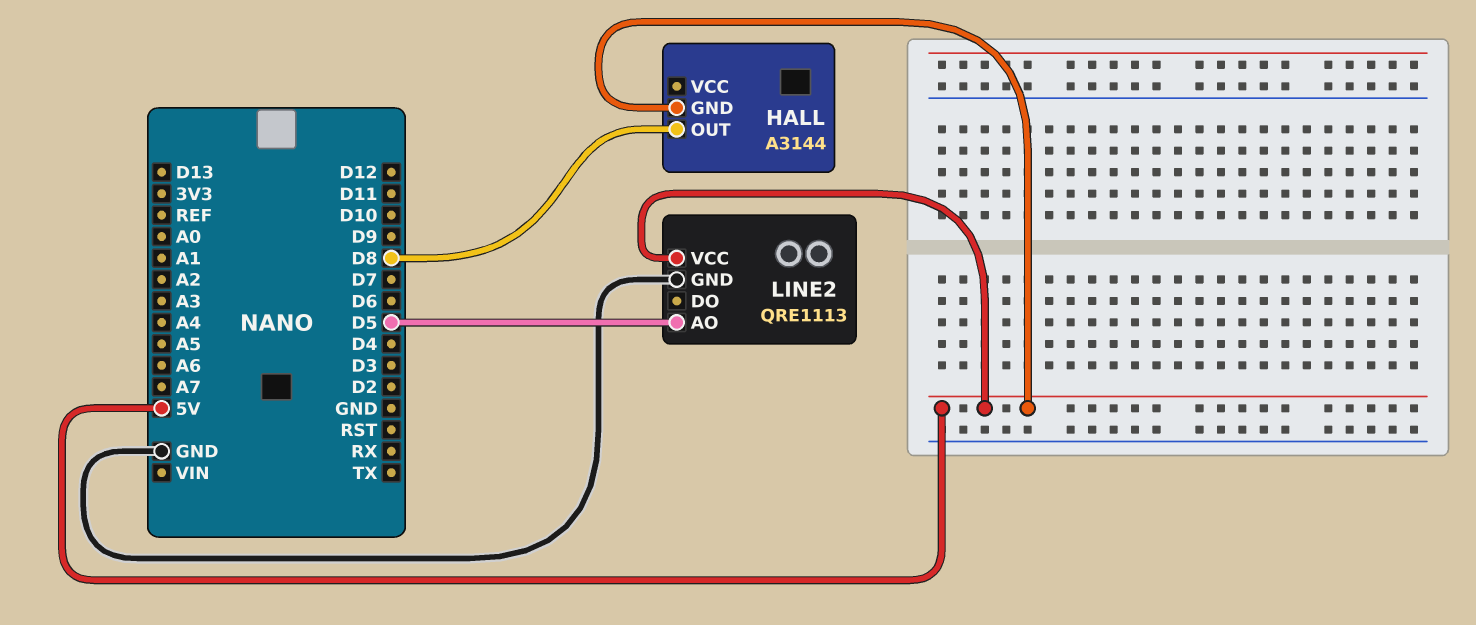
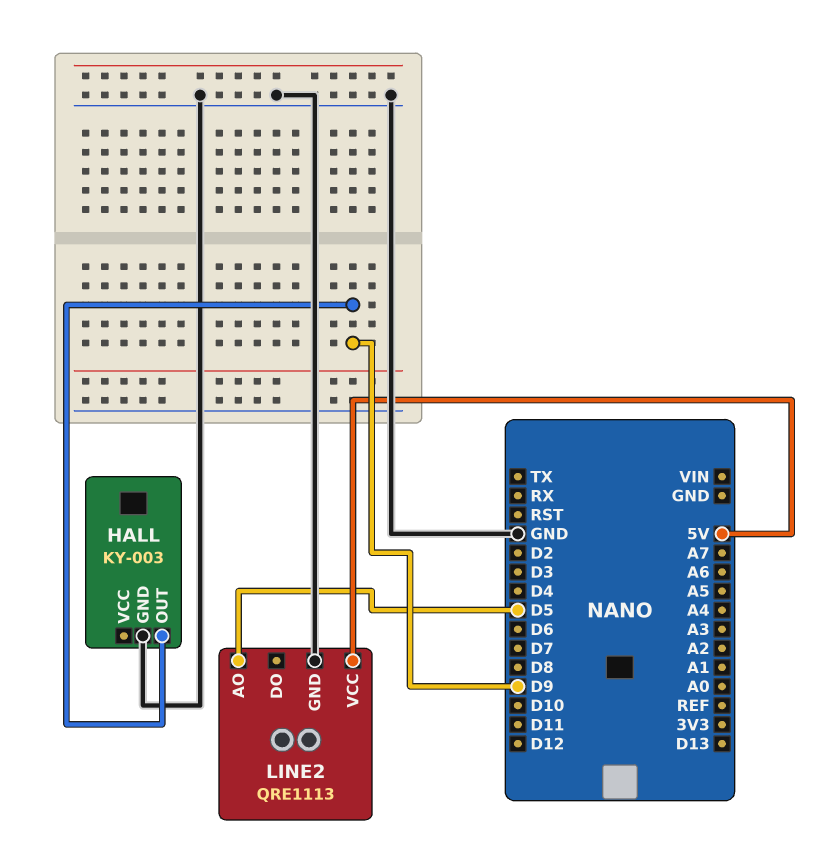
HALL: A3144 -> KY-003
HALL pin GND: 5V -> GND
HALL pin OUT: D8 -> D9

